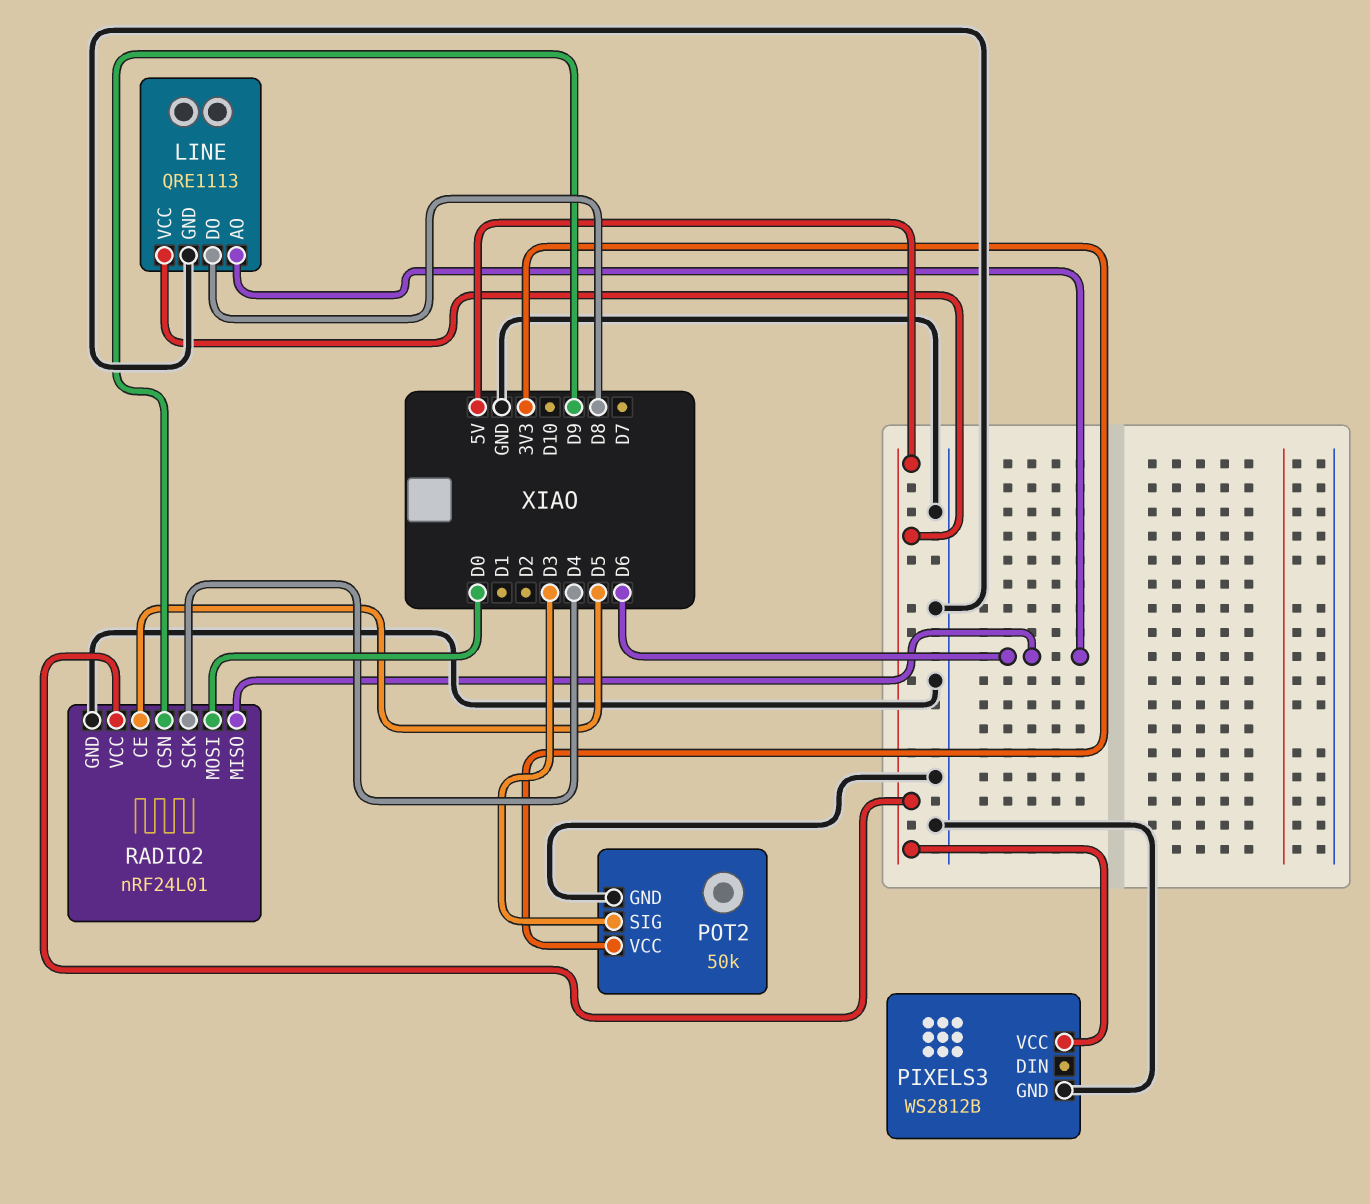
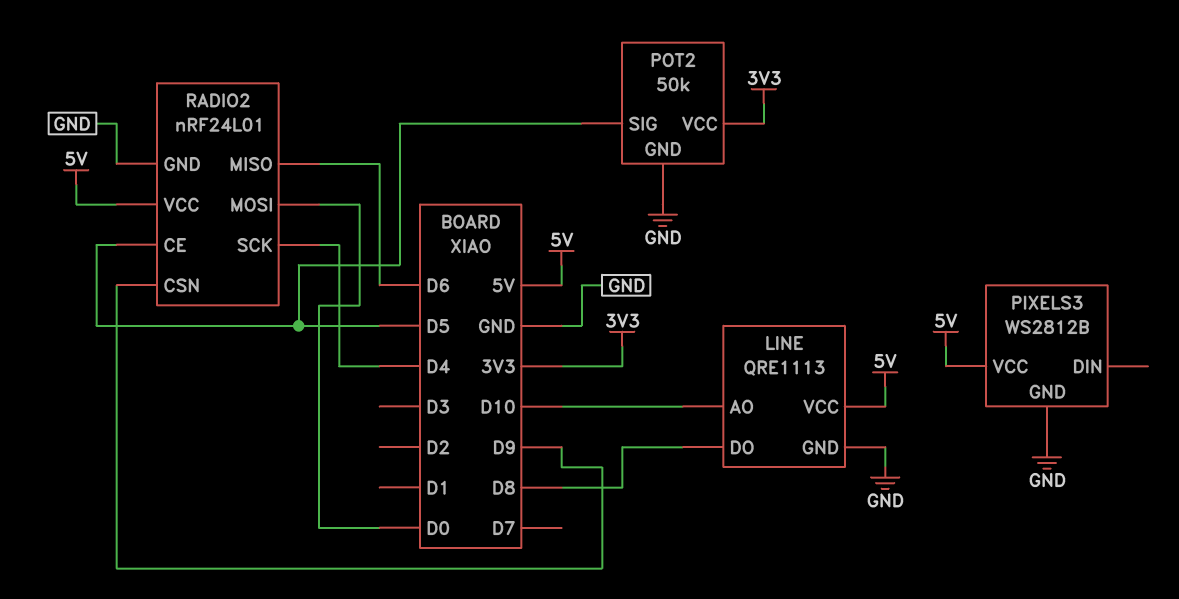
LINE pin AO: D6 -> D10
POT2 pin SIG: D3 -> D5

